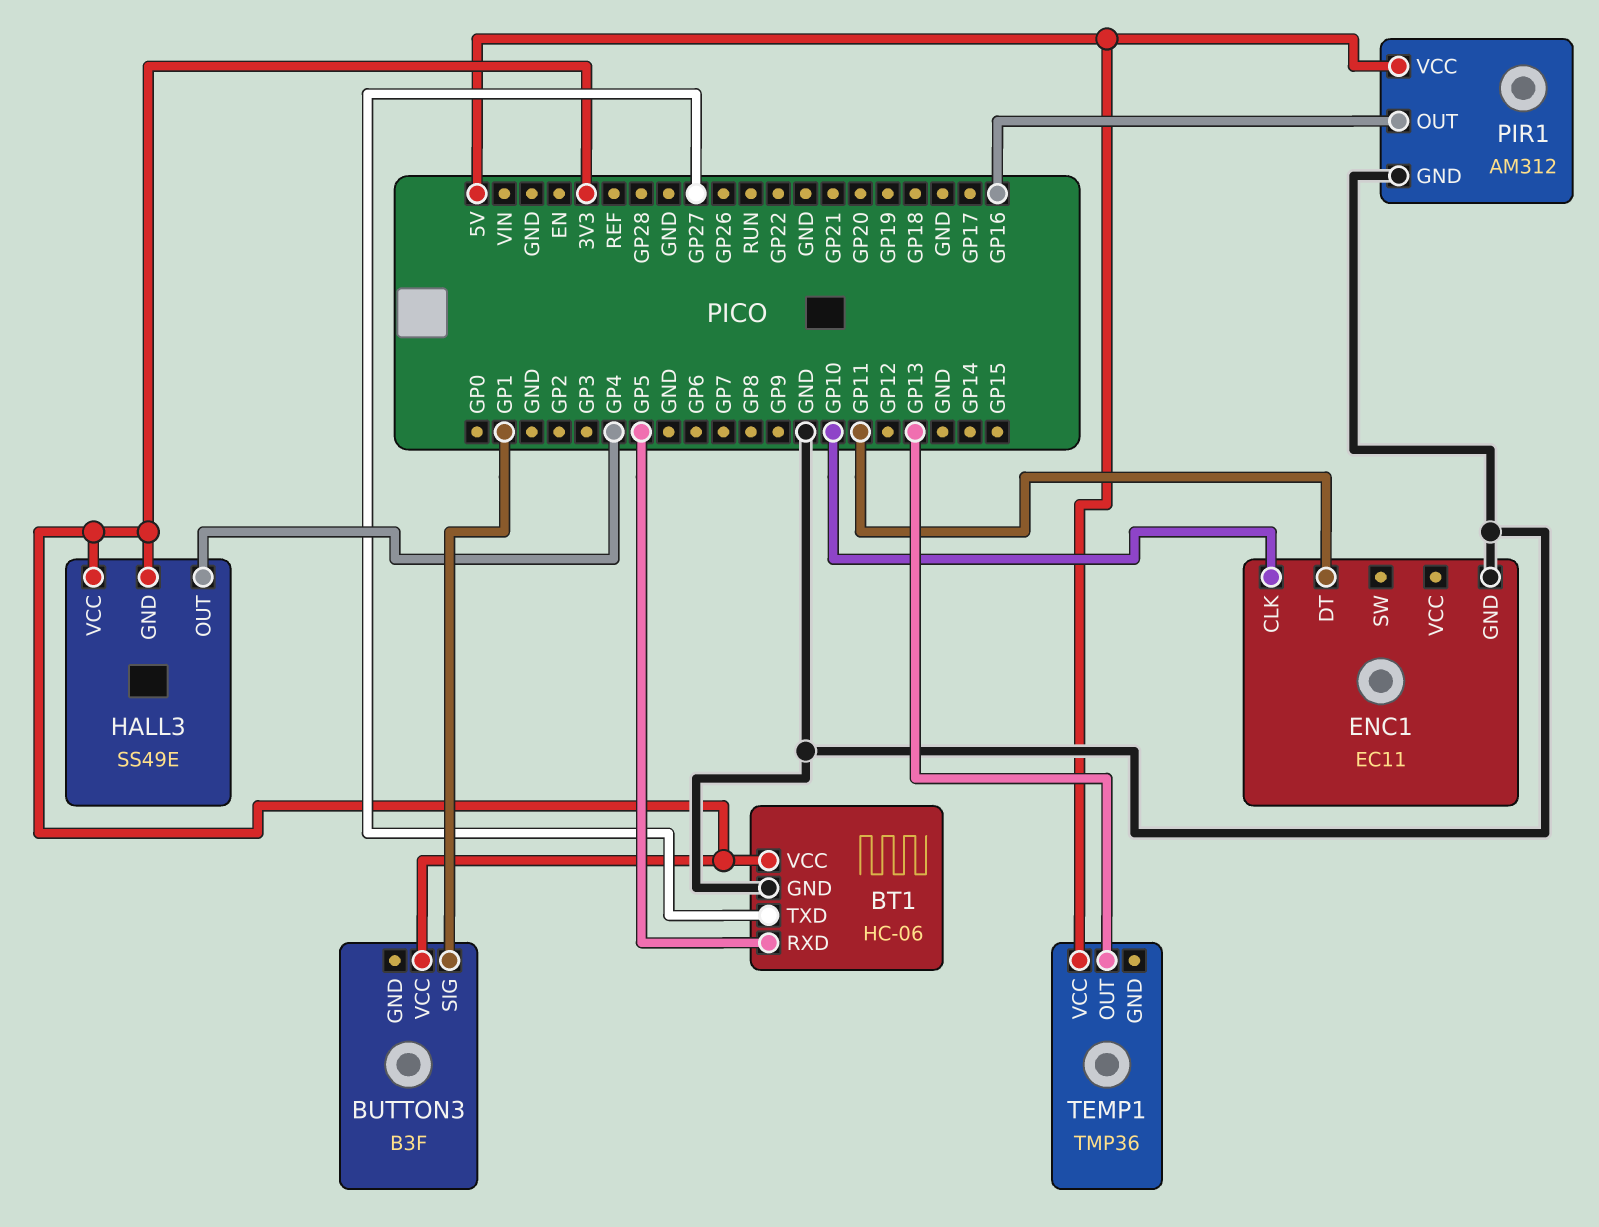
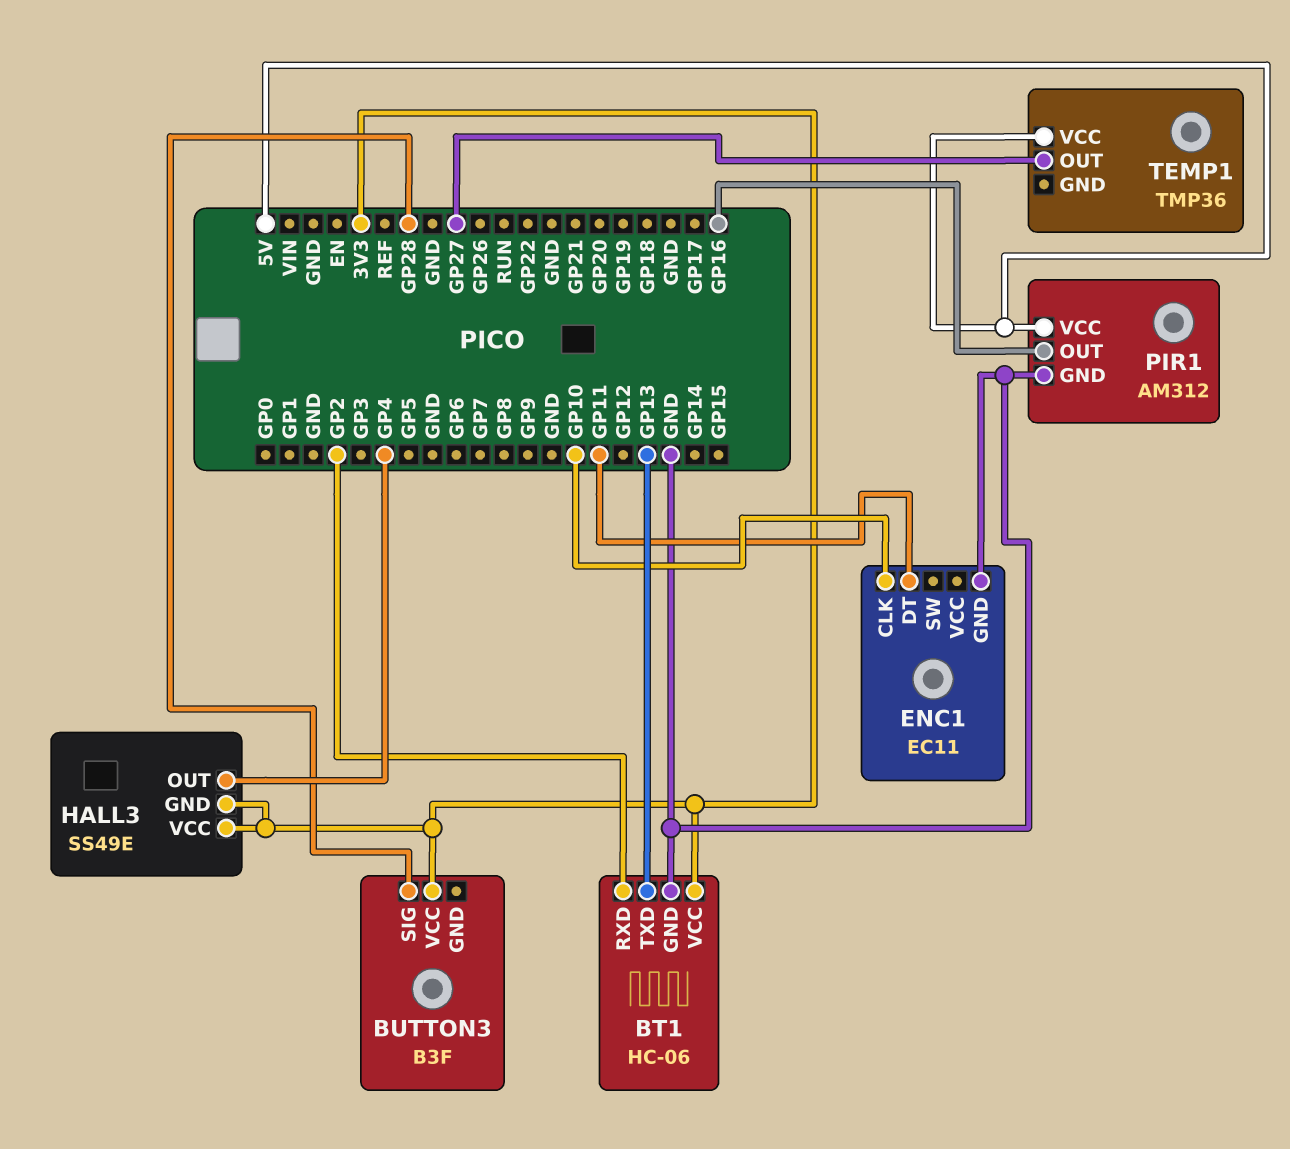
BT1 pin RXD: GP5 -> GP2
BT1 pin TXD: GP27 -> GP13
BUTTON3 pin SIG: GP1 -> GP28
TEMP1 pin OUT: GP13 -> GP27

